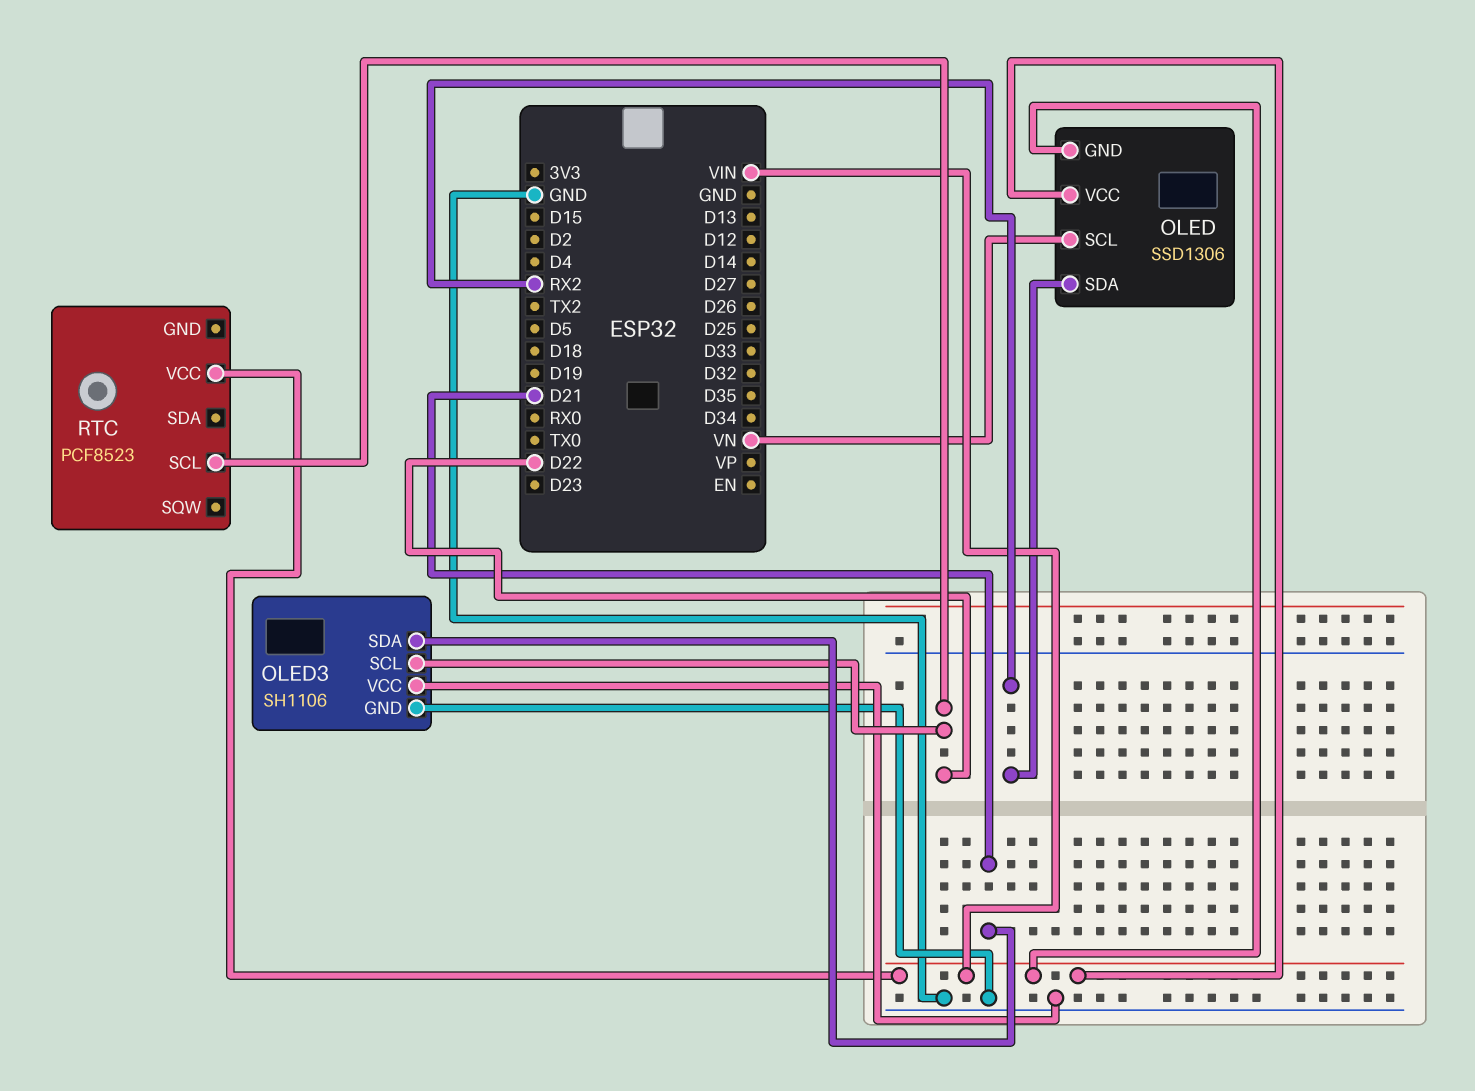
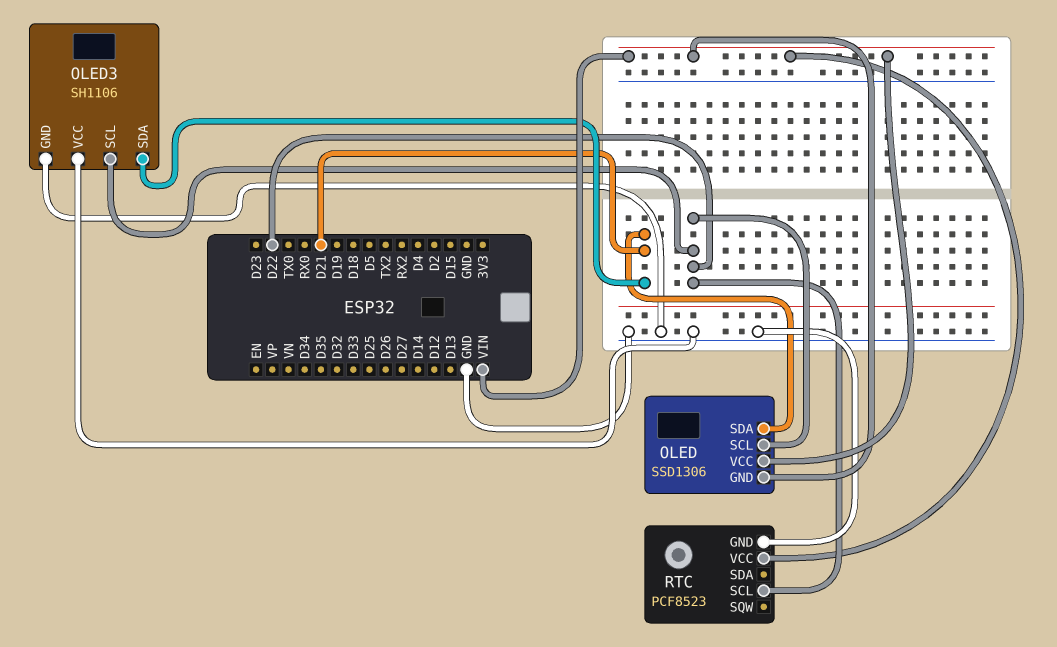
OLED pin SCL: VN -> D22
OLED pin SDA: RX2 -> D21
RTC pin GND: none -> GND

